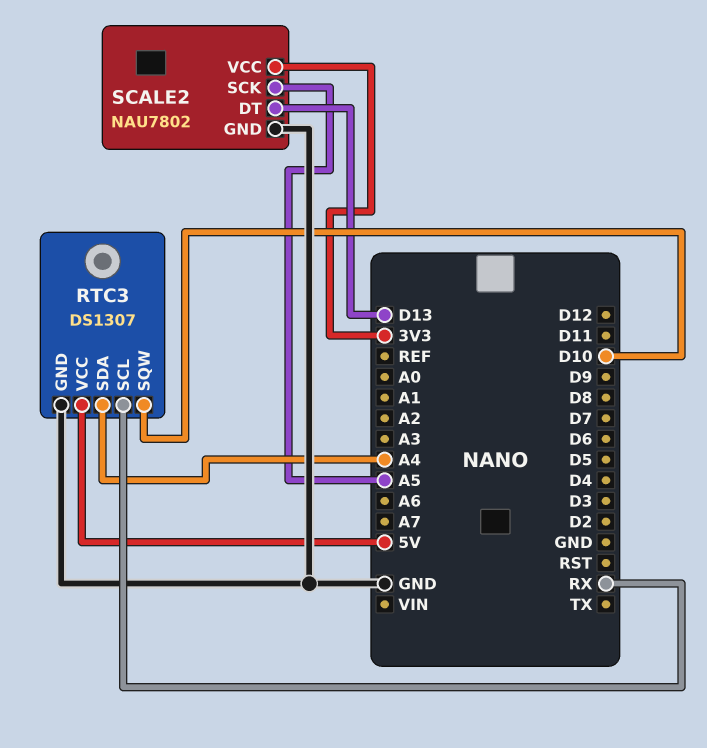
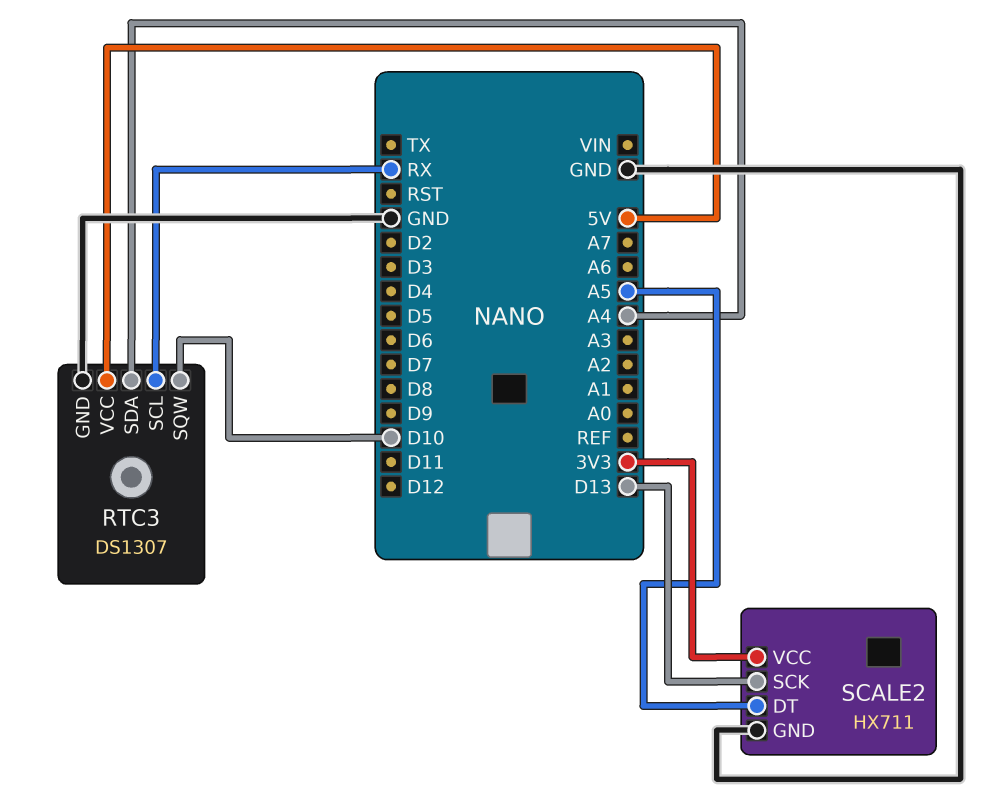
SCALE2: NAU7802 -> HX711
SCALE2 pin DT: D13 -> A5
SCALE2 pin SCK: A5 -> D13

